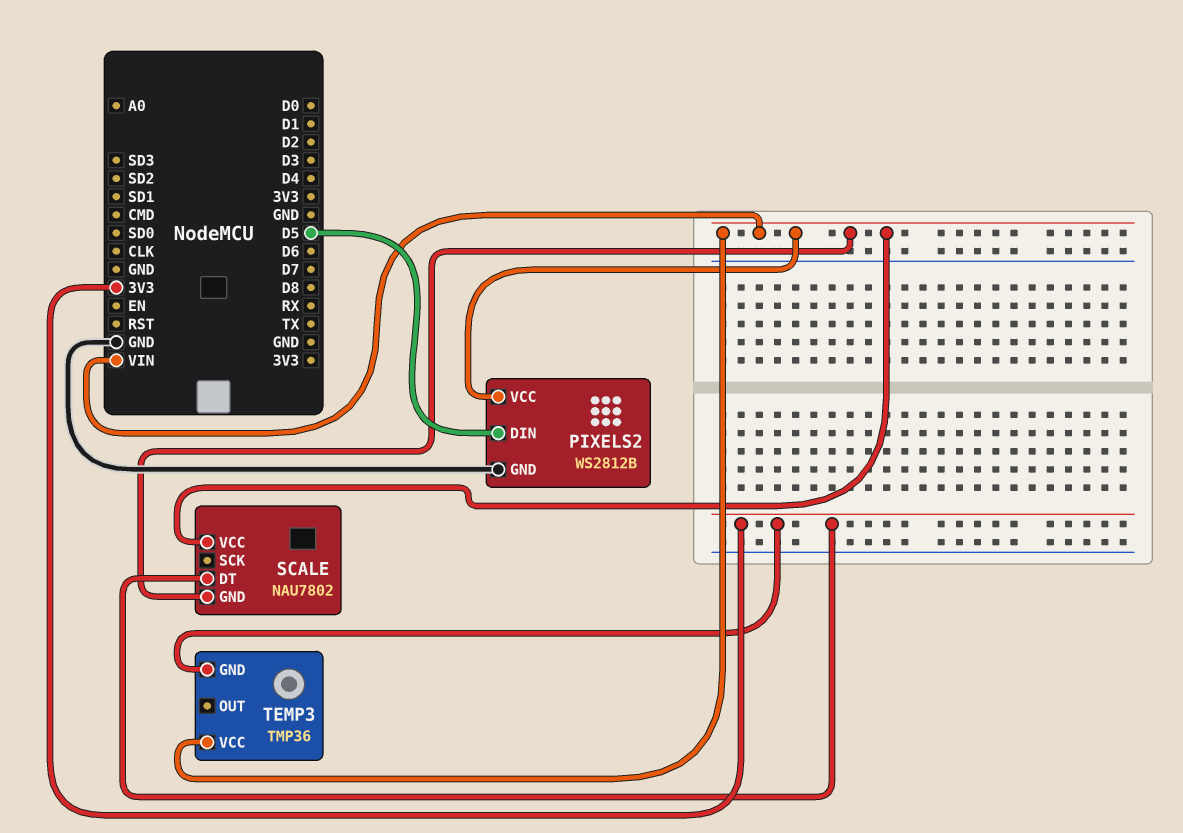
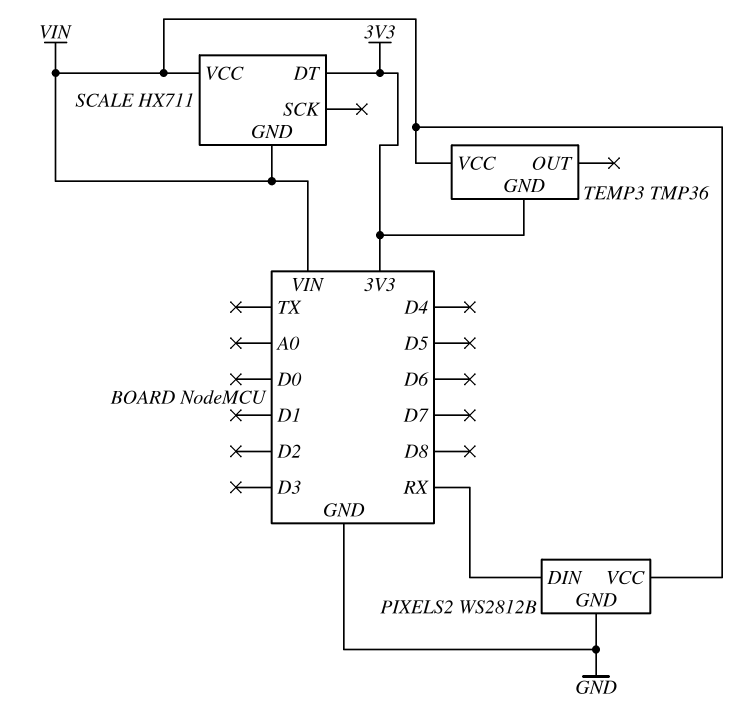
PIXELS2 pin DIN: D5 -> RX
SCALE: NAU7802 -> HX711

